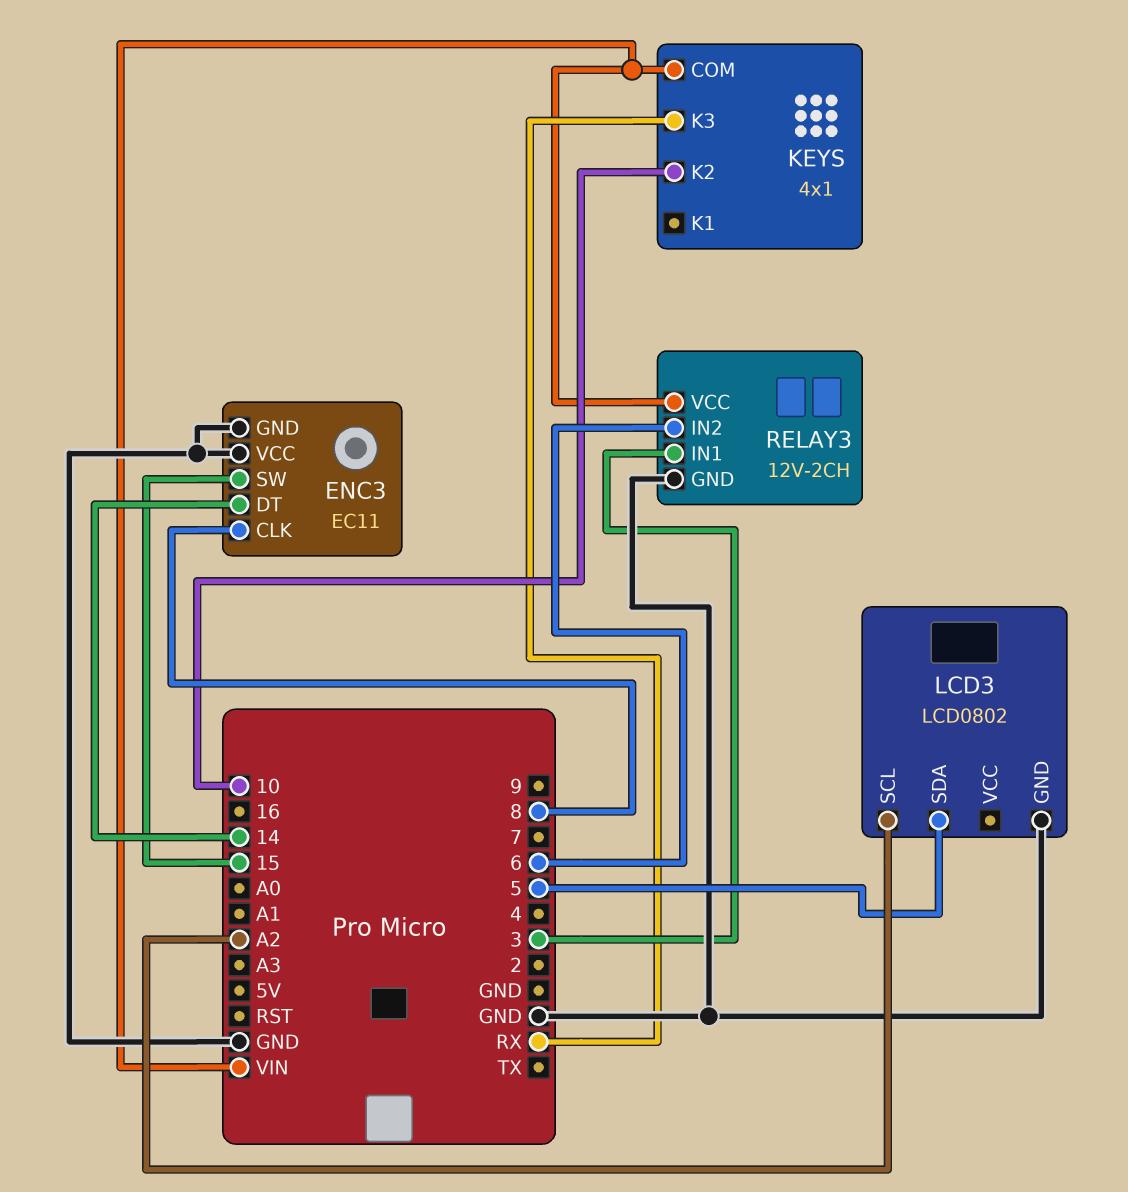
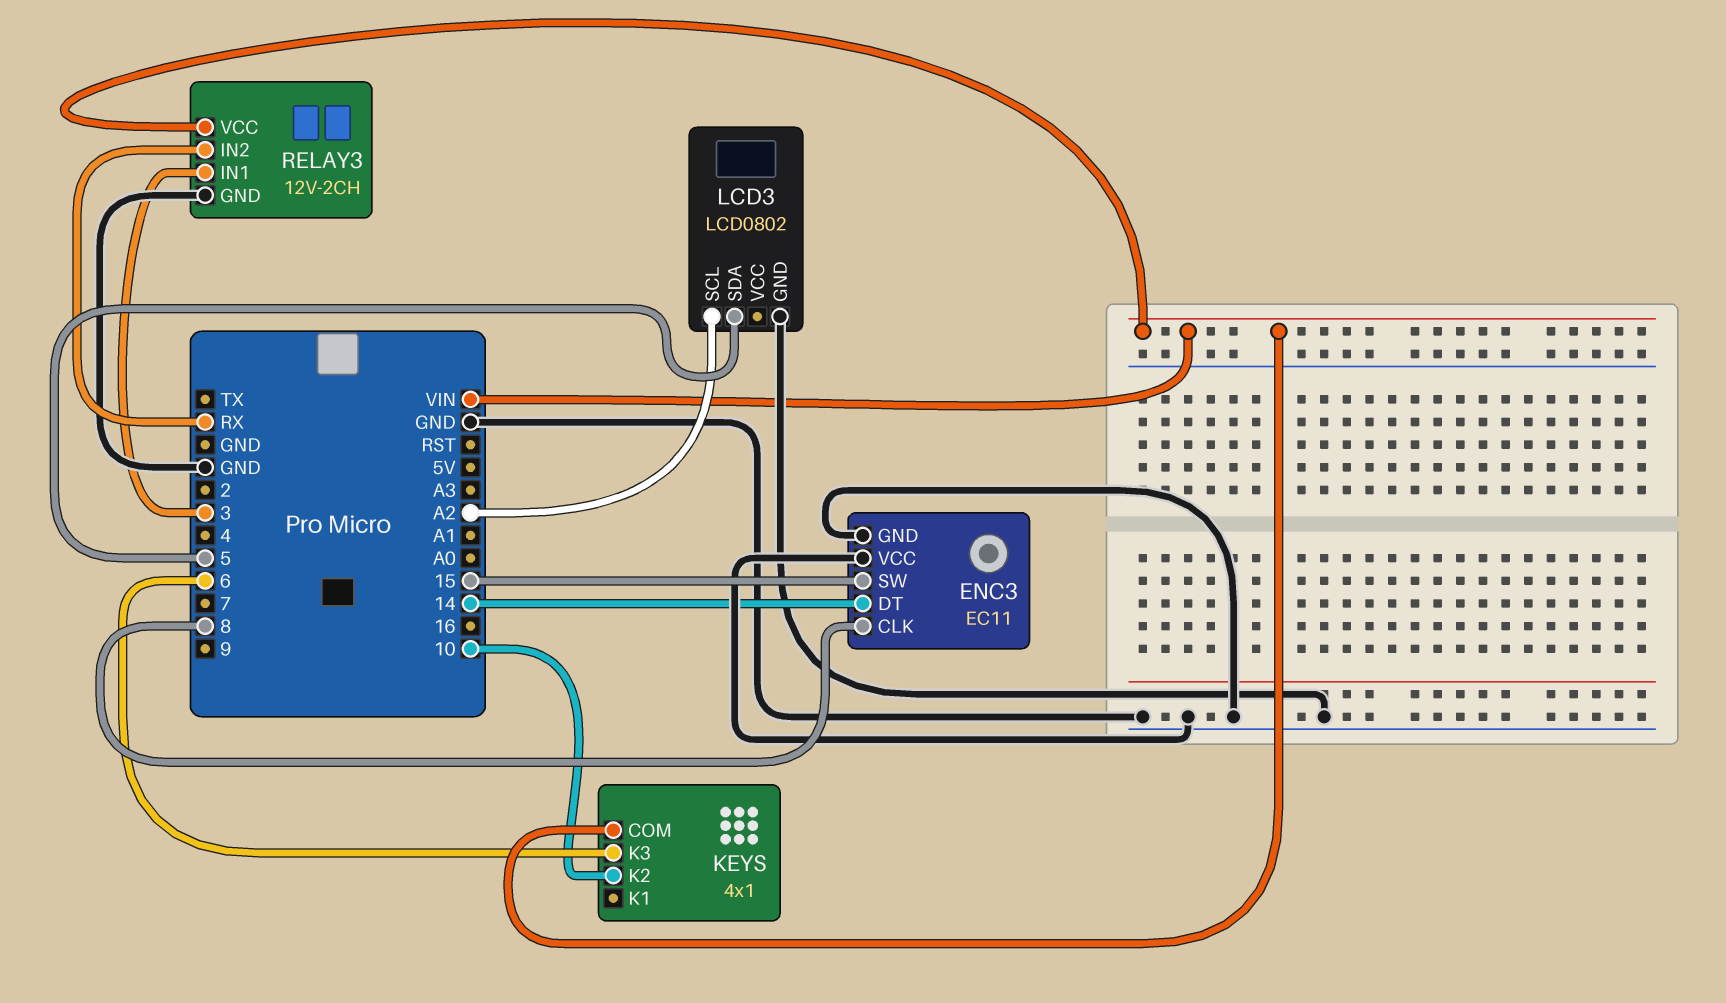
KEYS pin K3: RX -> 6
RELAY3 pin IN2: 6 -> RX

